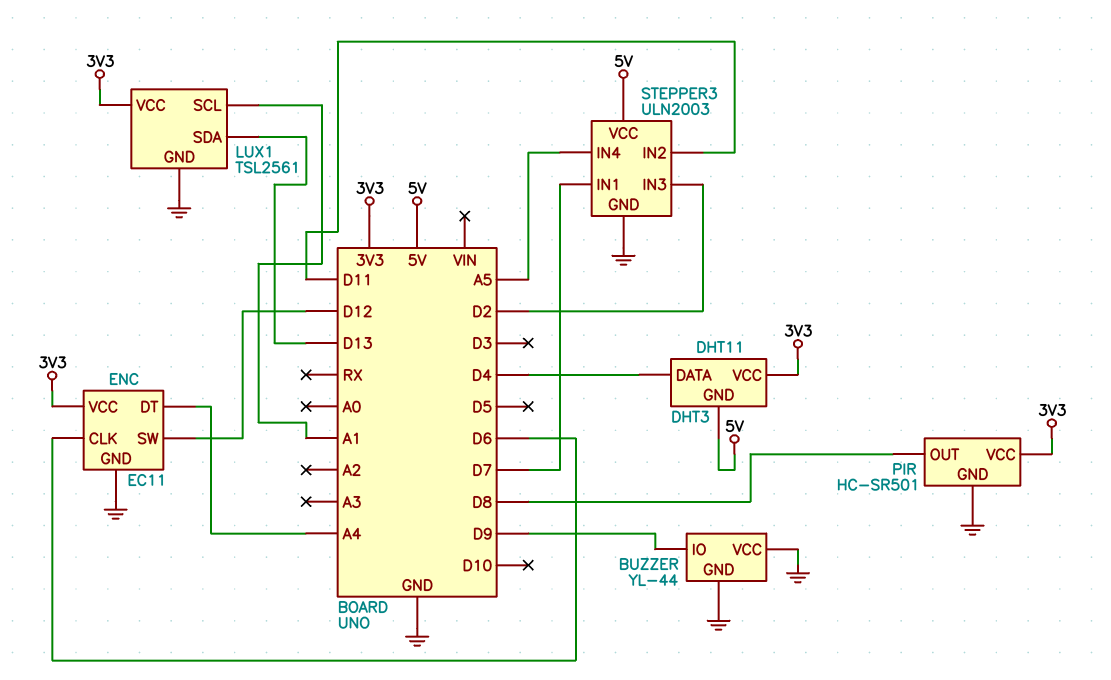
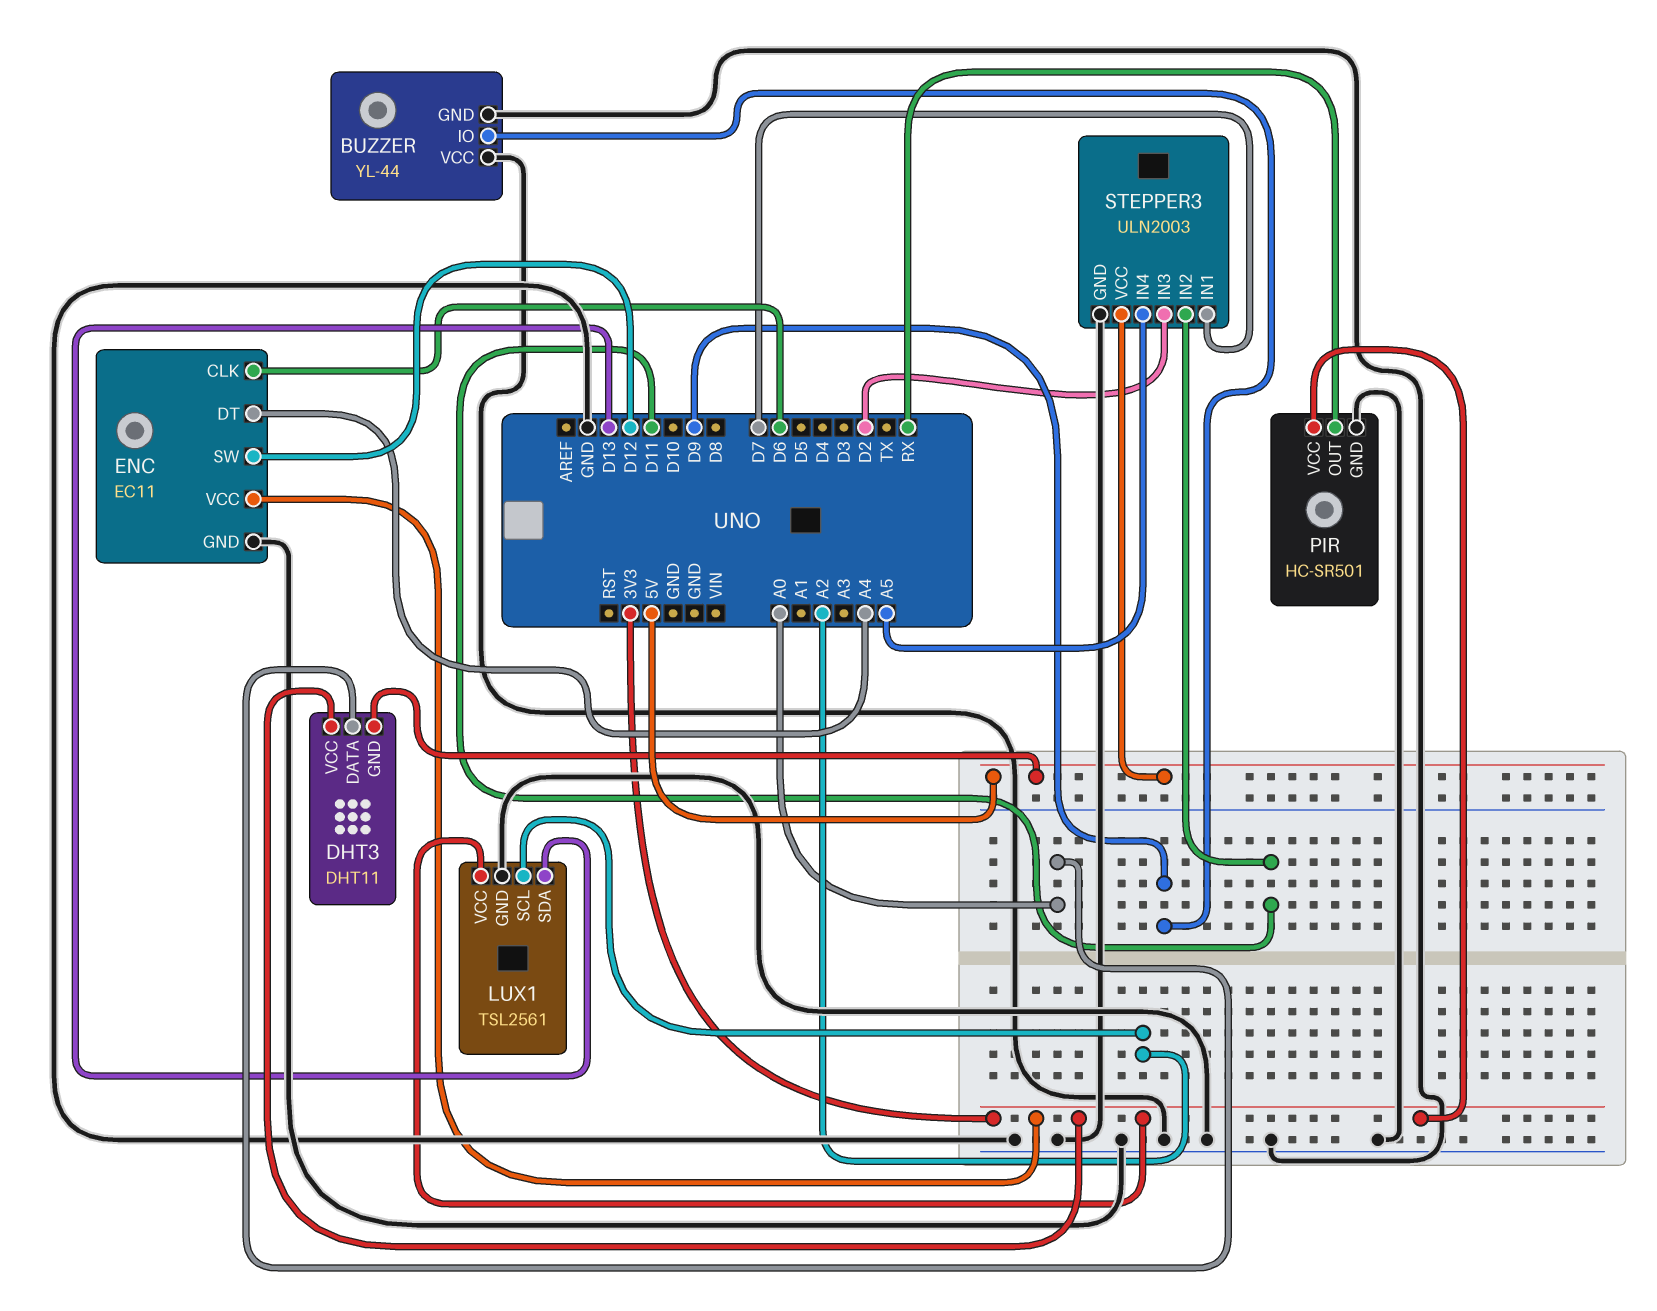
DHT3 pin DATA: D4 -> A0
LUX1 pin SCL: A1 -> A2
PIR pin OUT: D8 -> RX

